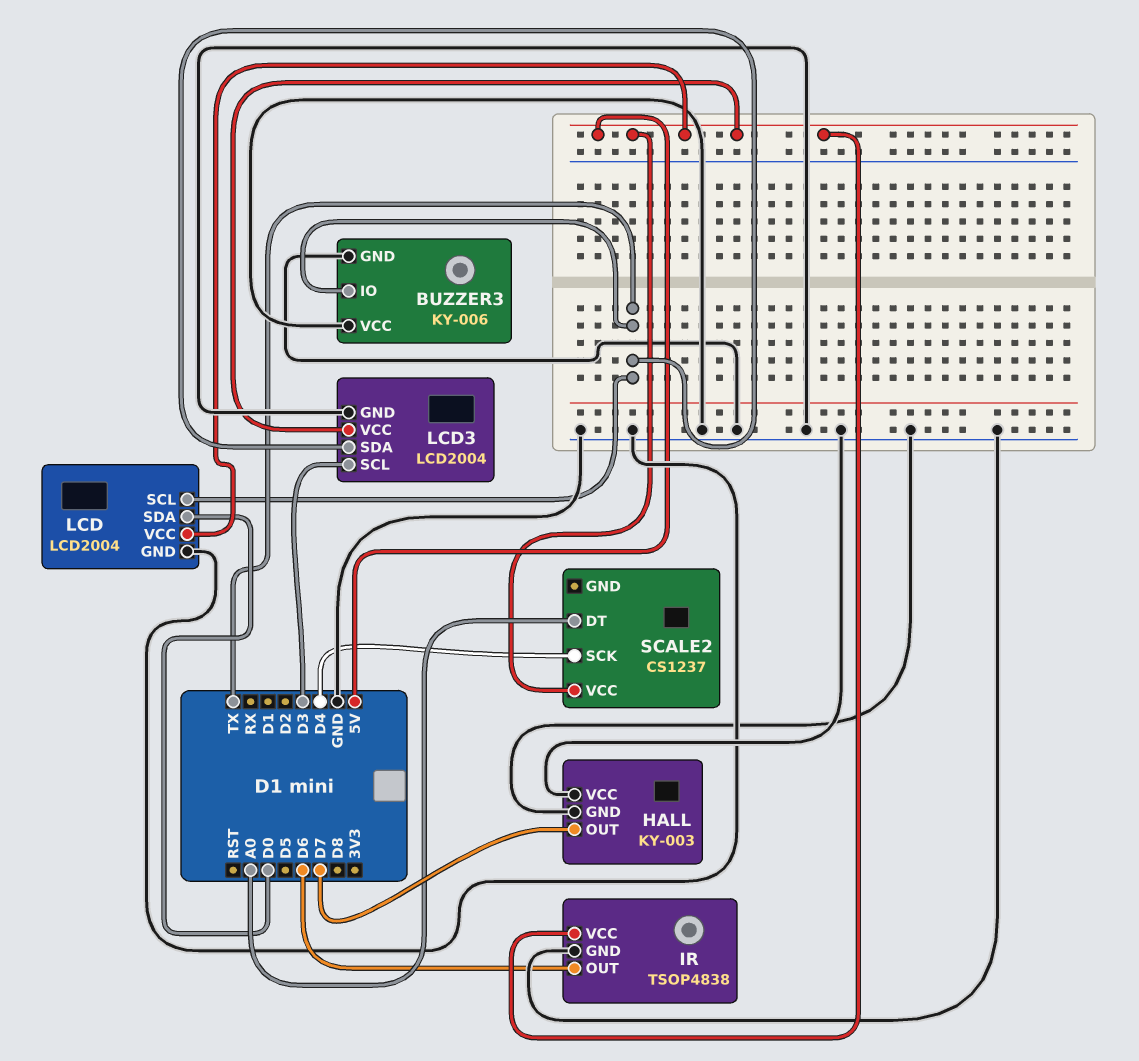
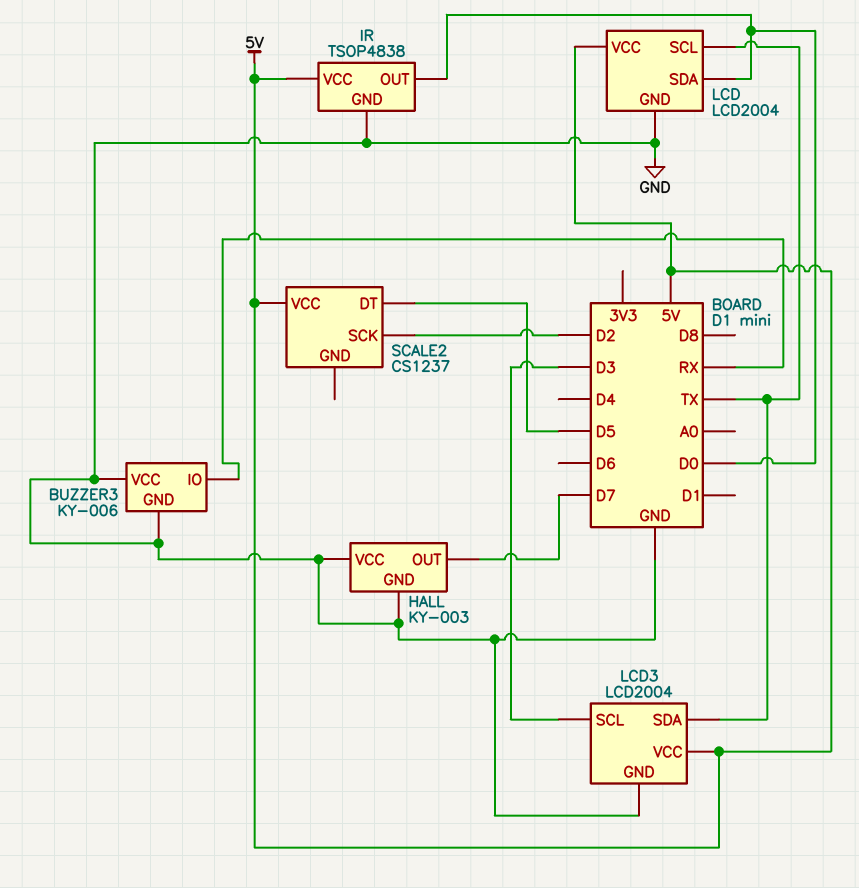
BUZZER3 pin IO: TX -> RX
IR pin OUT: D6 -> D0
SCALE2 pin DT: A0 -> D5
SCALE2 pin SCK: D4 -> D2

